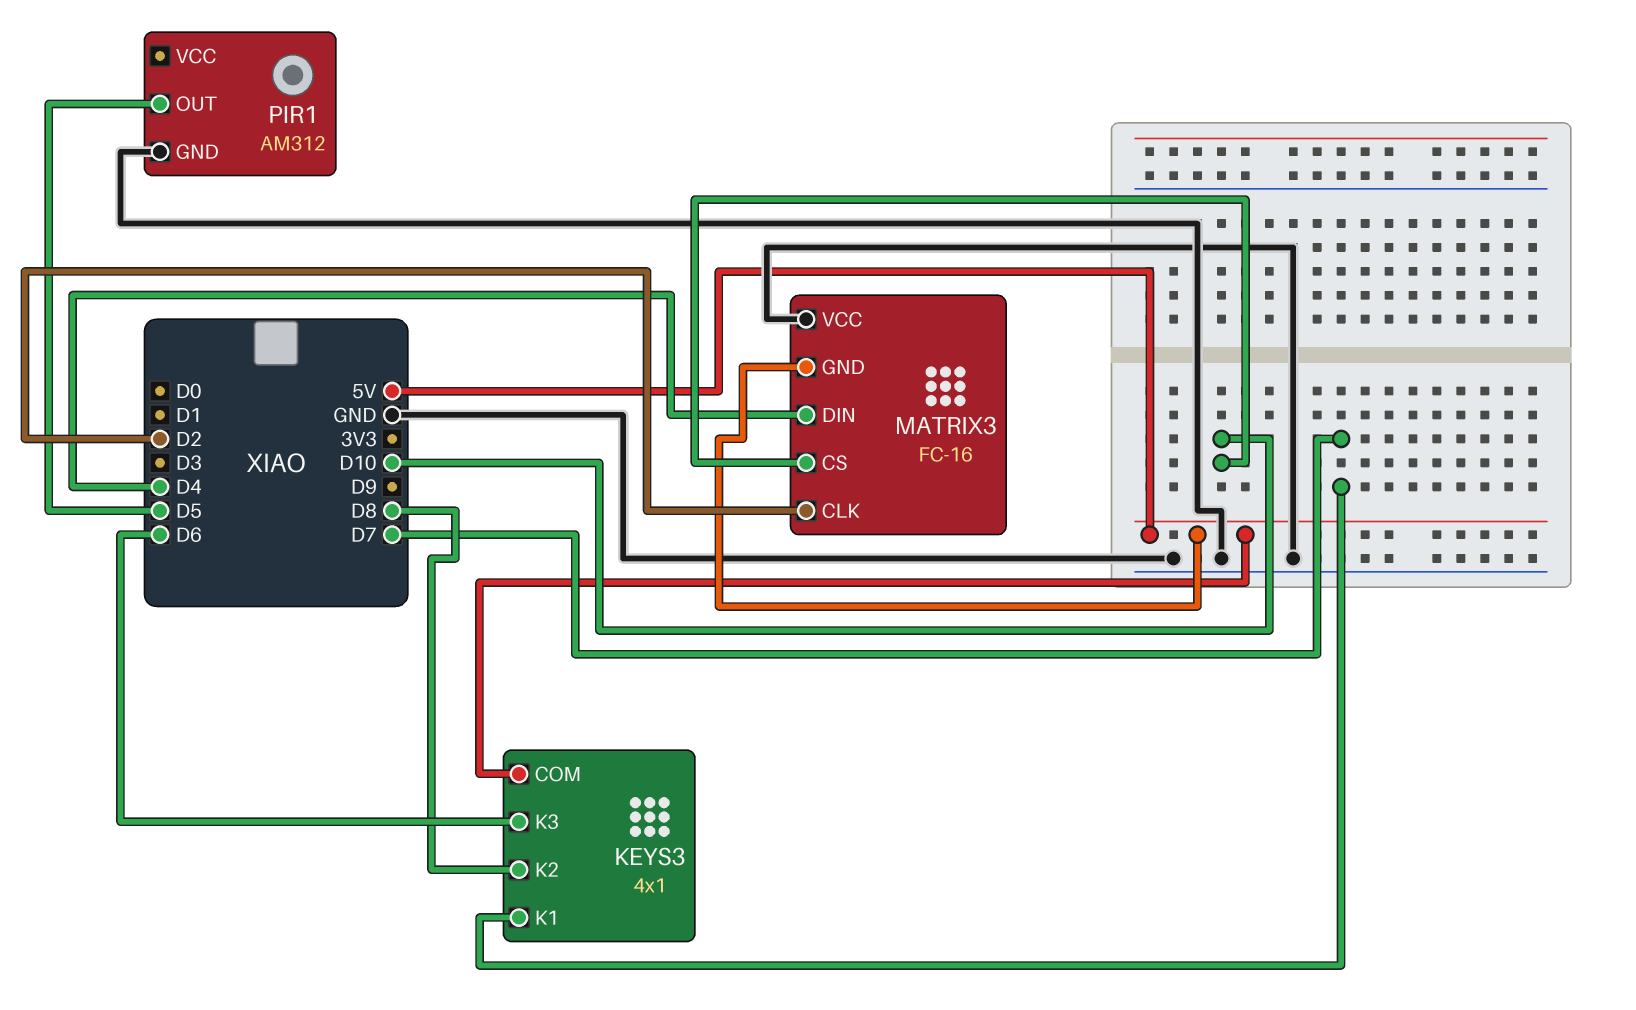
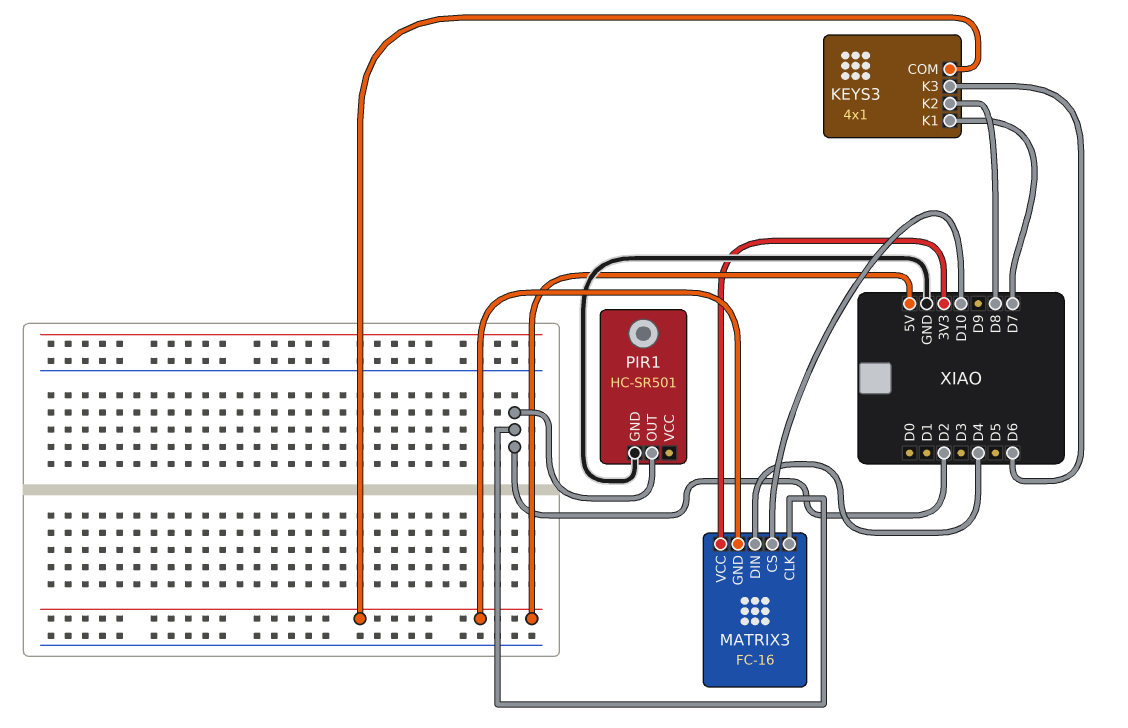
MATRIX3 pin VCC: GND -> 3V3
PIR1: AM312 -> HC-SR501
PIR1 pin OUT: D5 -> D2

